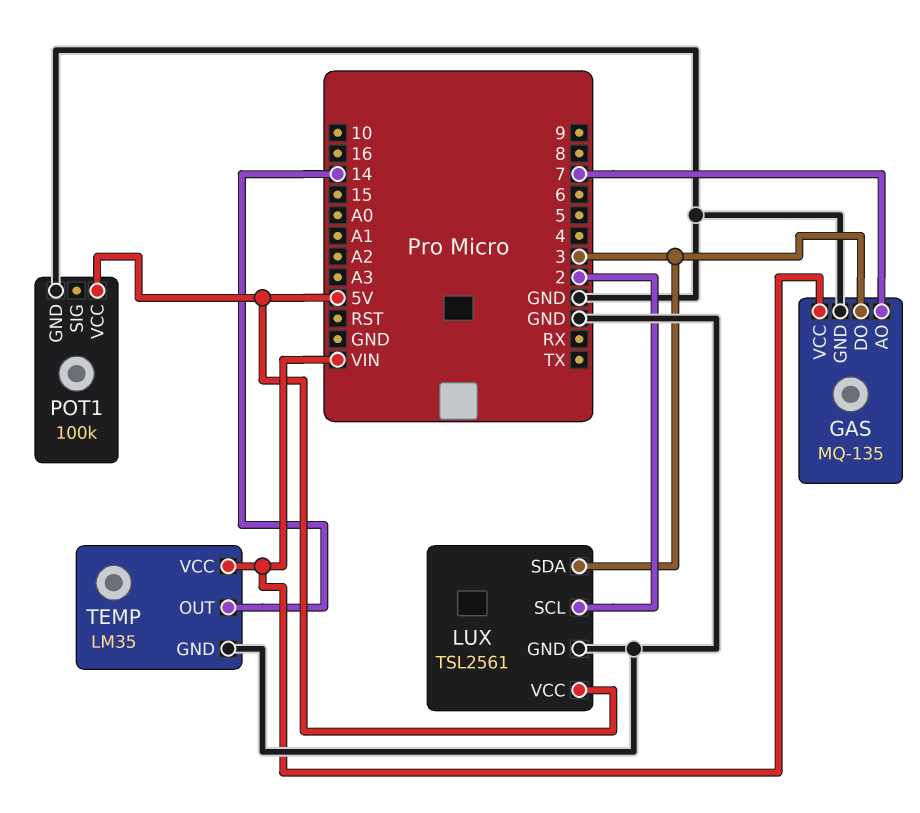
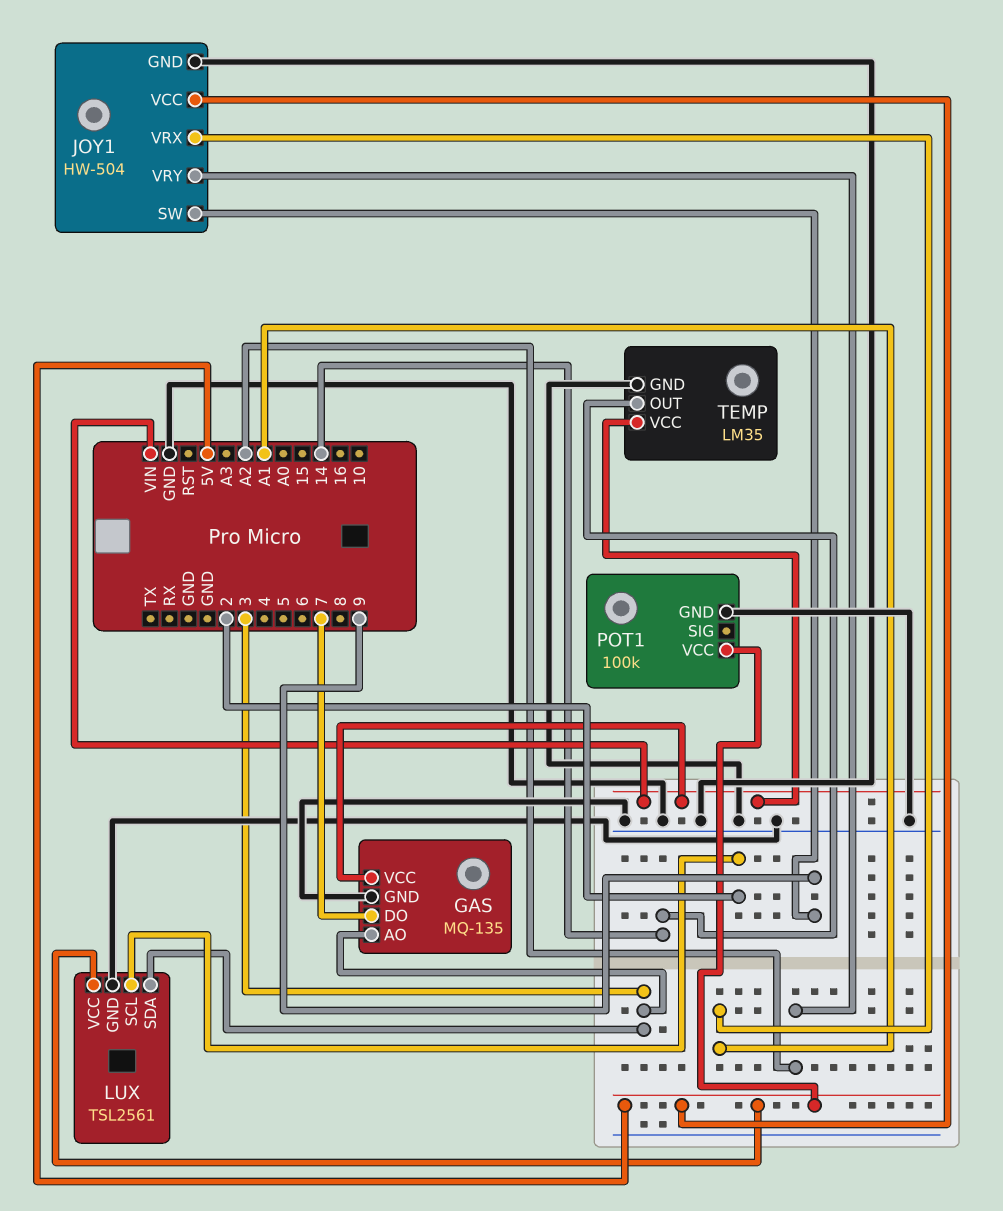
GAS pin AO: 7 -> 3
GAS pin DO: 3 -> 7
JOY1: none -> HW-504
JOY1 pin GND: none -> GND
JOY1 pin SW: none -> 9
JOY1 pin VCC: none -> 5V
JOY1 pin VRX: none -> A1
JOY1 pin VRY: none -> A2

